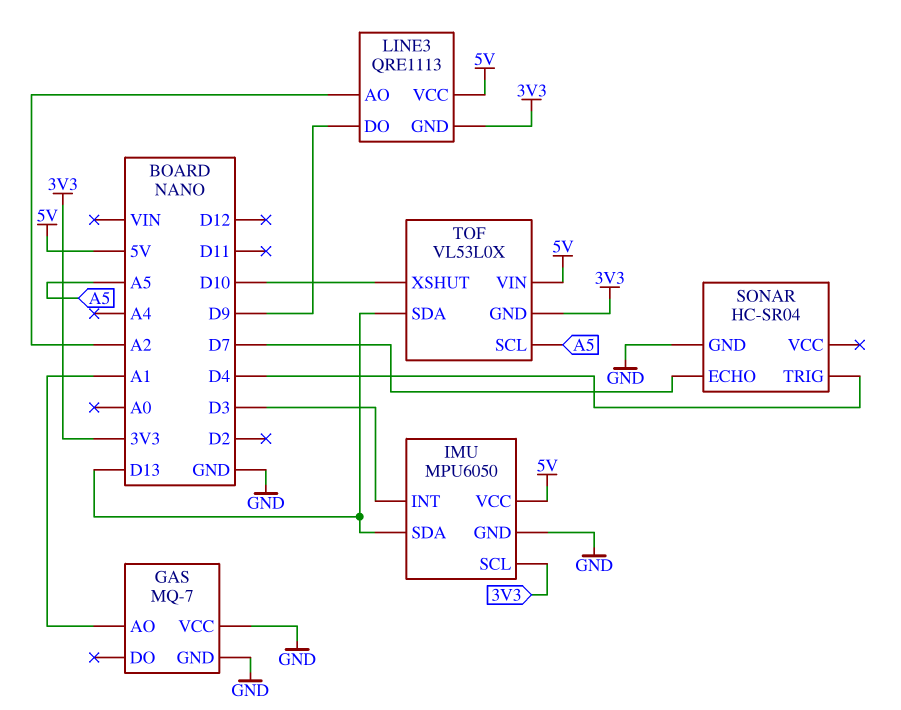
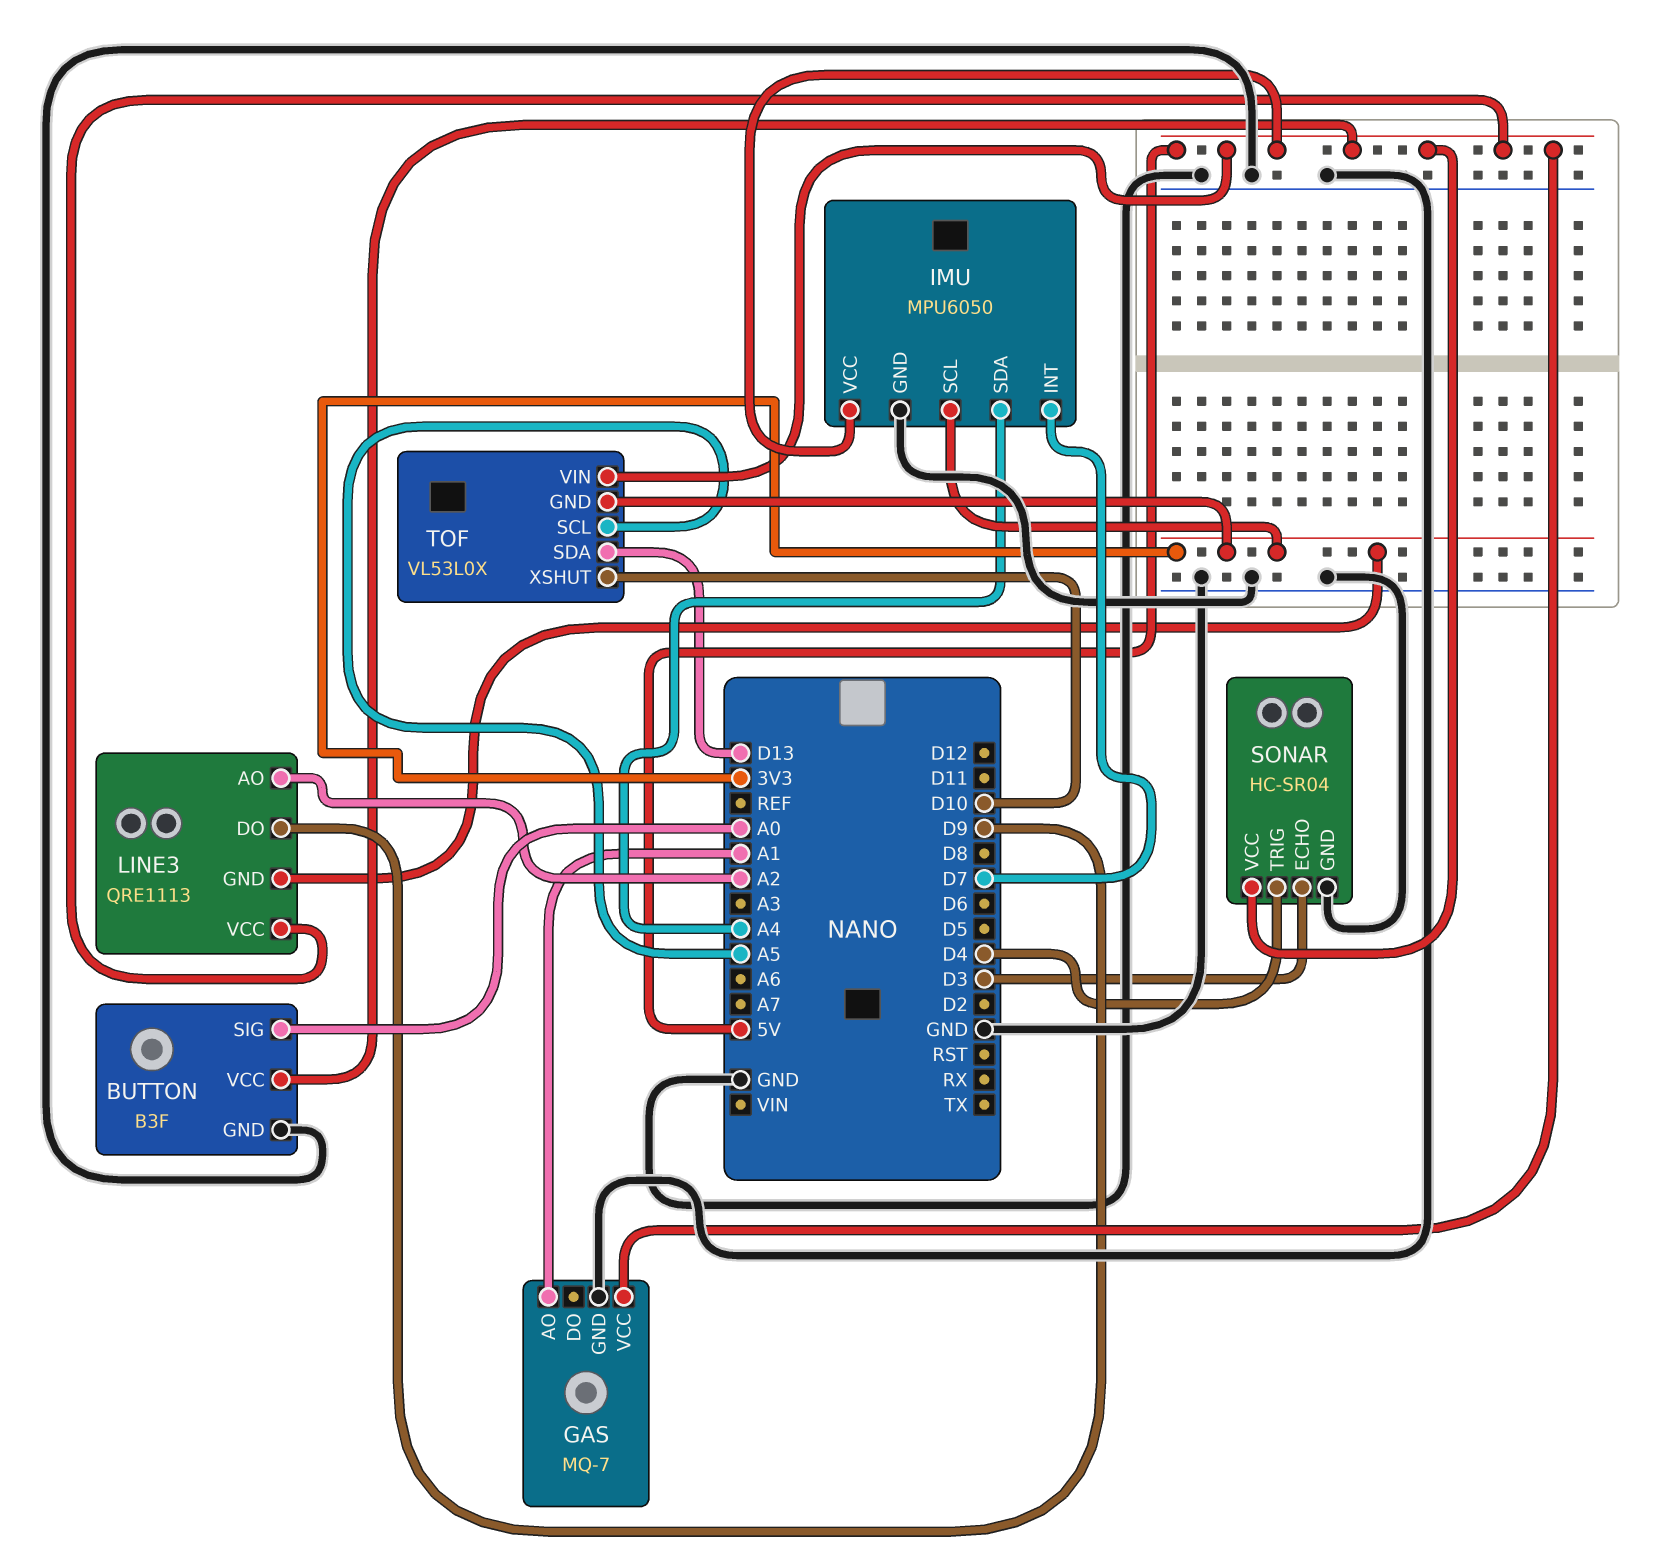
BUTTON: none -> B3F
BUTTON pin GND: none -> GND
BUTTON pin SIG: none -> A0
BUTTON pin VCC: none -> 5V
GAS pin VCC: GND -> 5V
IMU pin INT: D3 -> D7
IMU pin SDA: D13 -> A4
SONAR pin ECHO: D7 -> D3
SONAR pin VCC: none -> 5V

